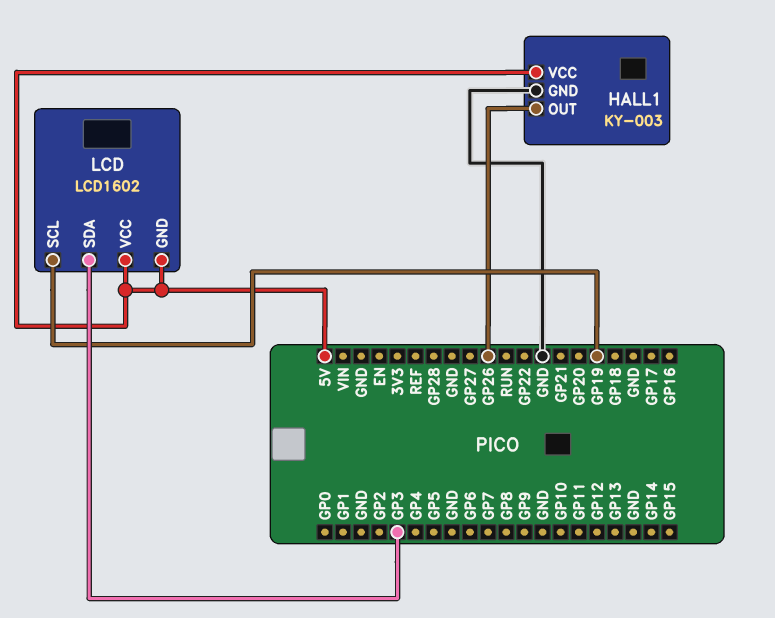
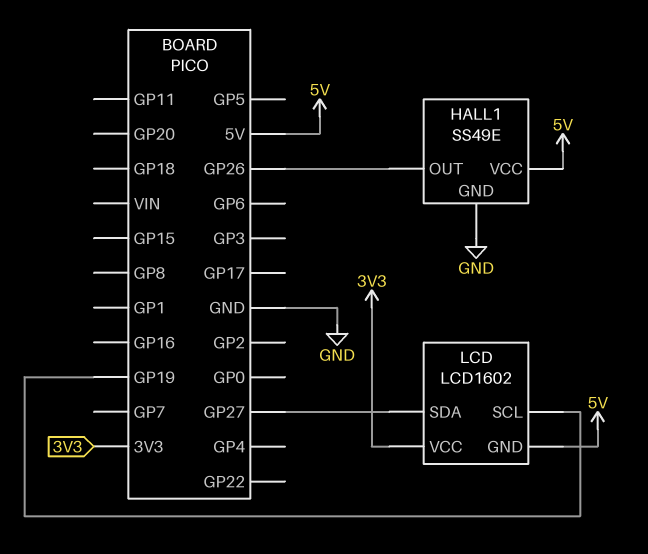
HALL1: KY-003 -> SS49E
LCD pin SDA: GP3 -> GP27
LCD pin VCC: 5V -> 3V3

